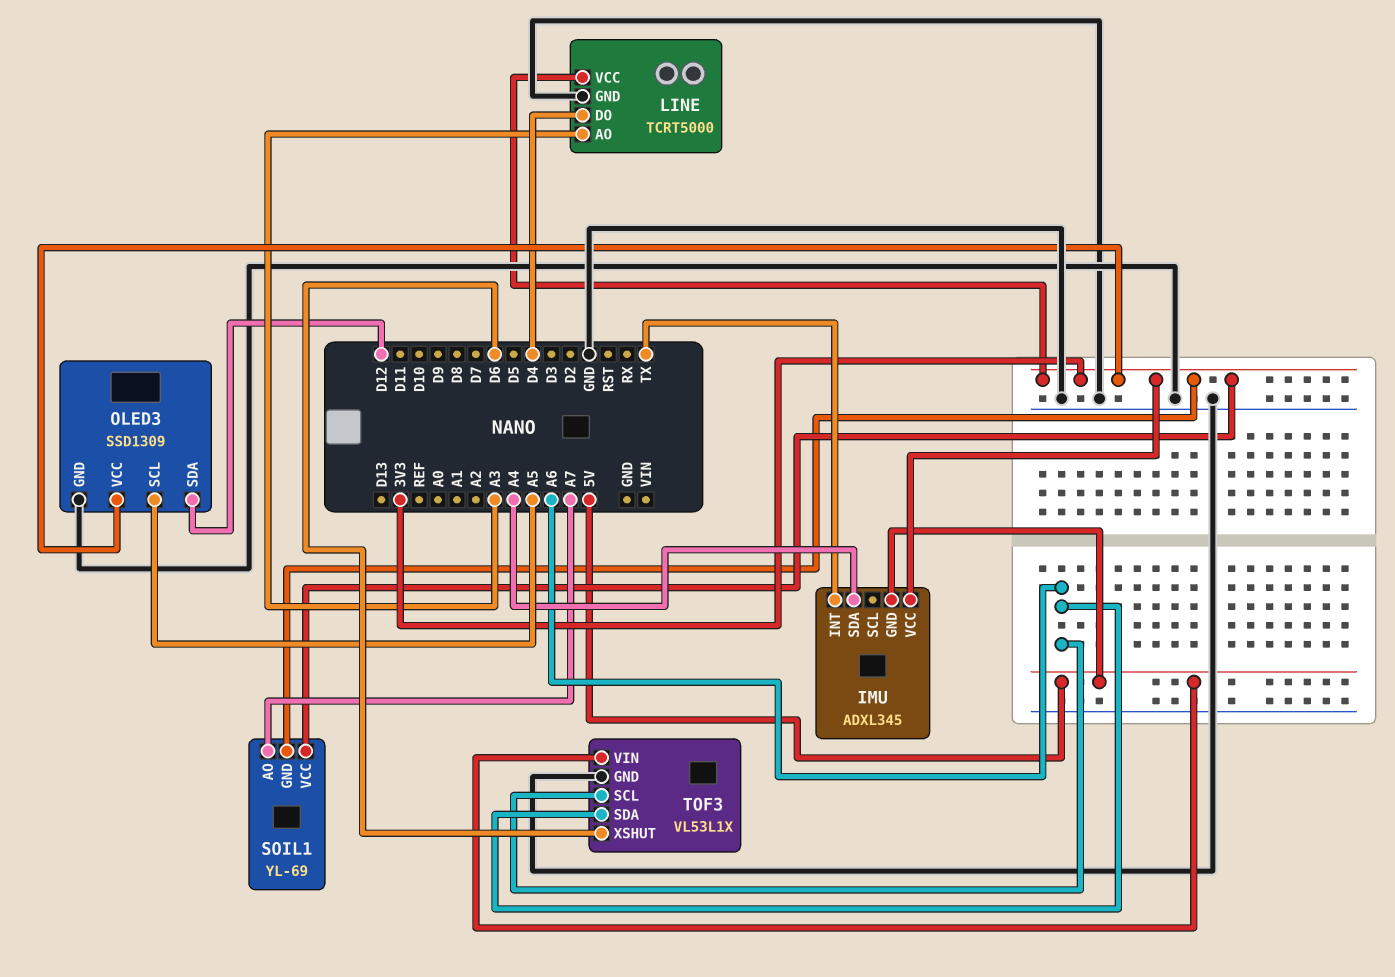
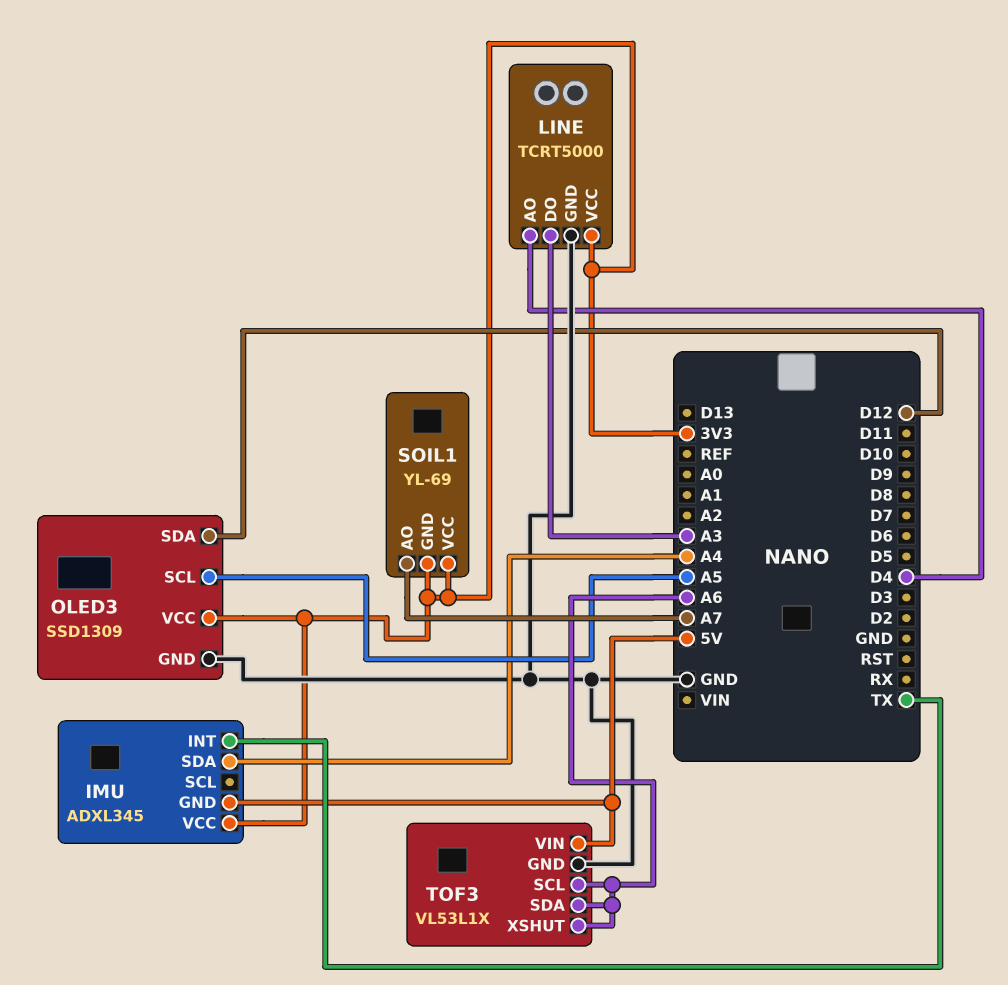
LINE pin AO: A3 -> D4
LINE pin DO: D4 -> A3
TOF3 pin XSHUT: D6 -> A6

